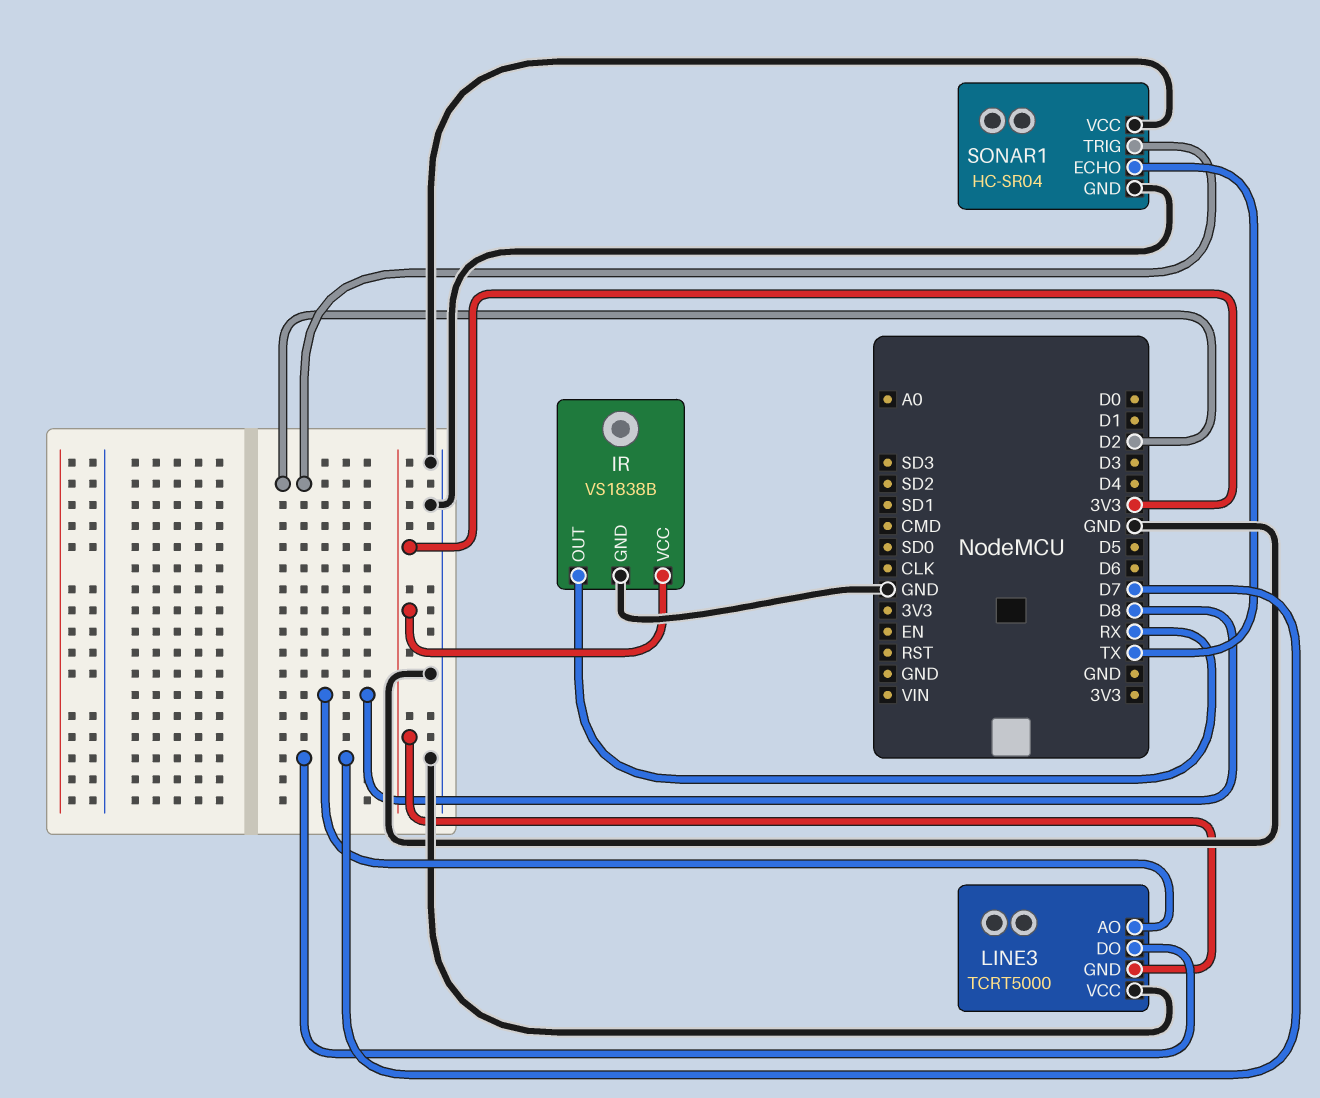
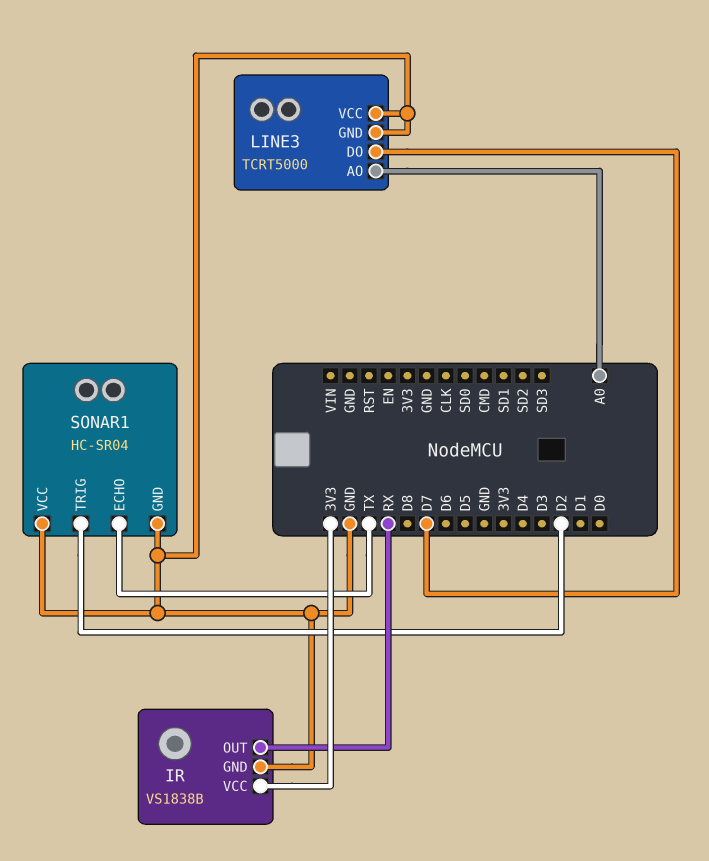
LINE3 pin AO: D8 -> A0
LINE3 pin GND: 3V3 -> GND

